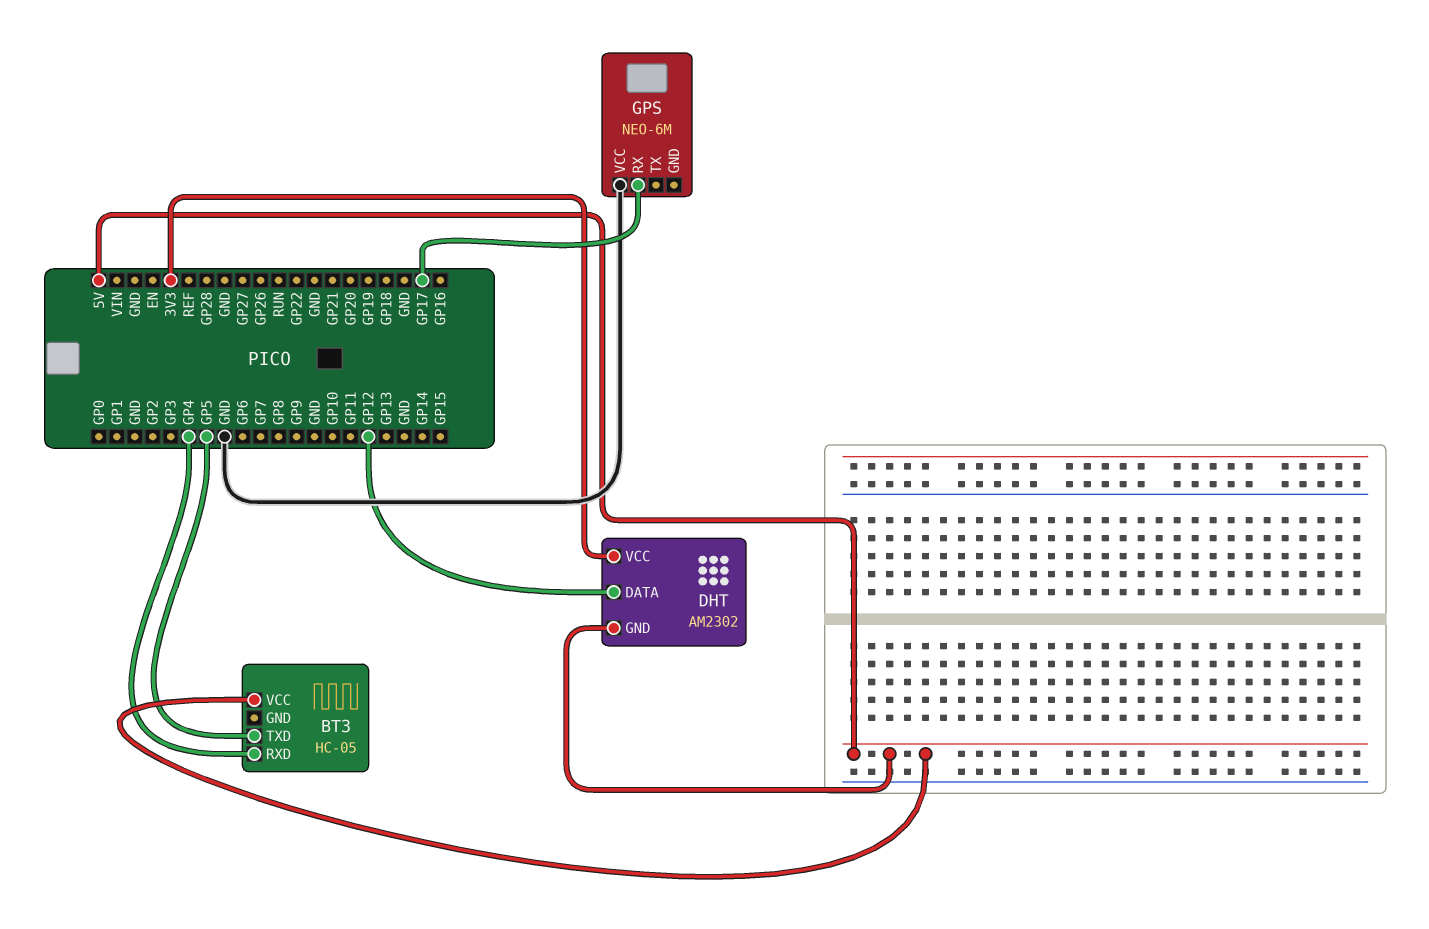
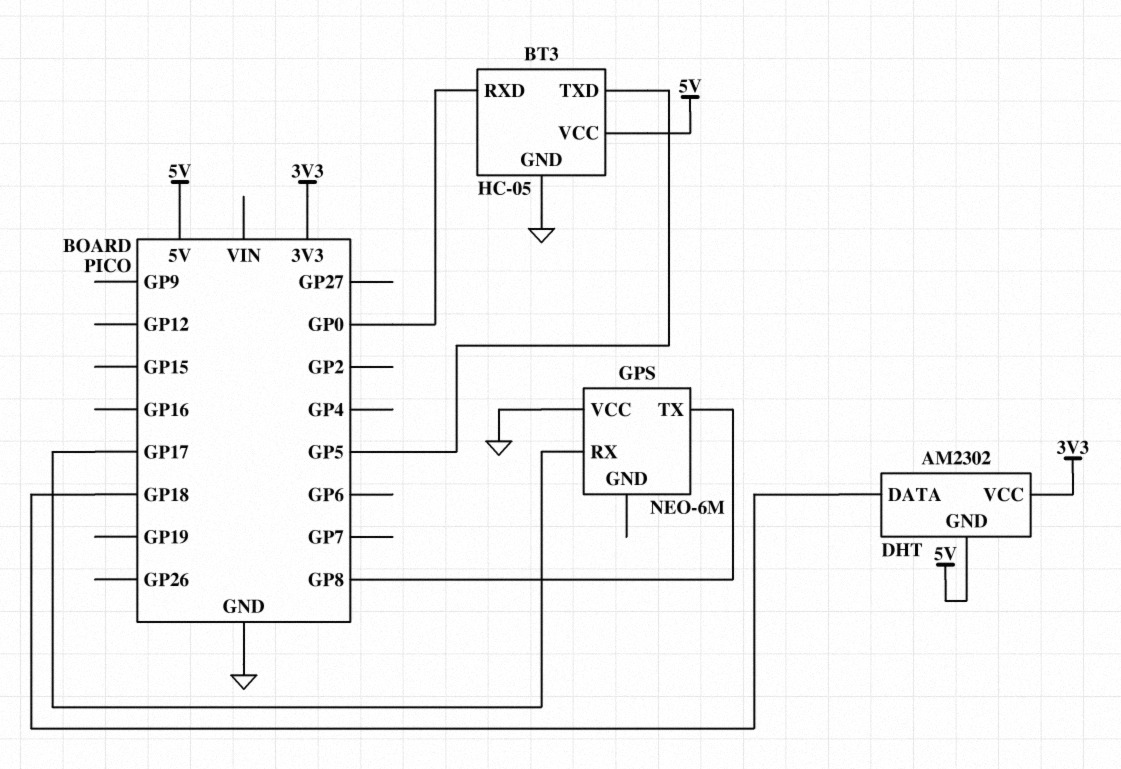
BT3 pin GND: none -> GND
BT3 pin RXD: GP4 -> GP0
DHT pin DATA: GP12 -> GP18
GPS pin TX: none -> GP8

